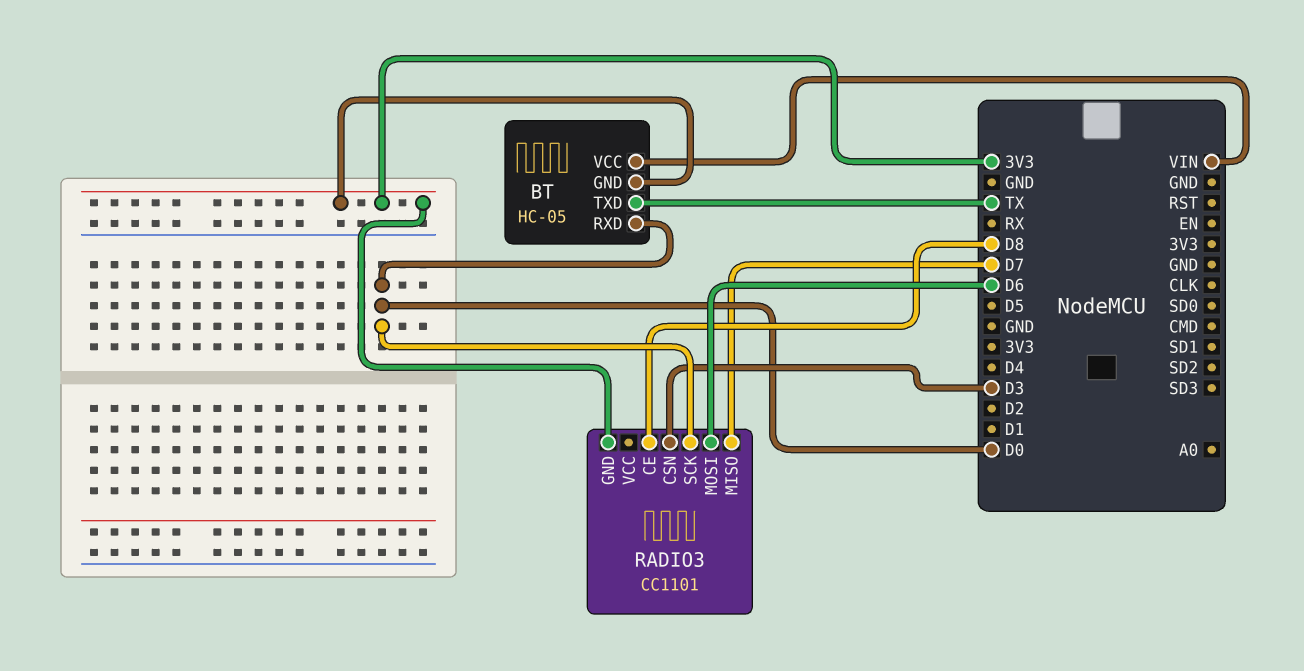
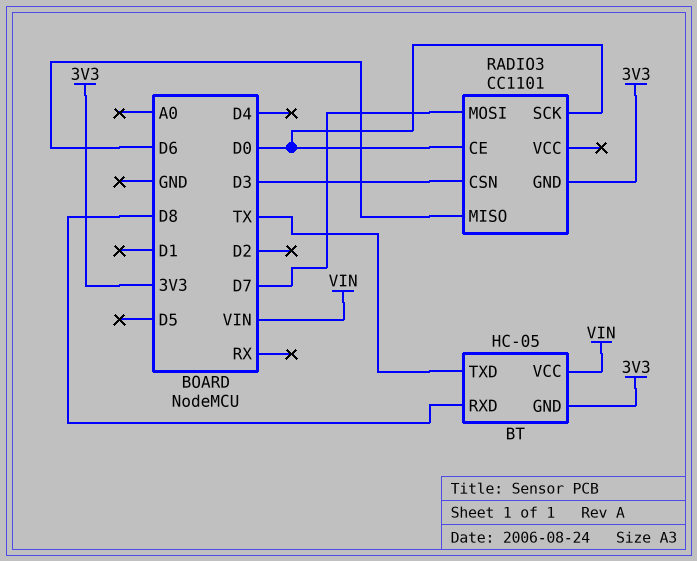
BT pin RXD: D0 -> D8
RADIO3 pin CE: D8 -> D0
RADIO3 pin MISO: D7 -> D6
RADIO3 pin MOSI: D6 -> D7

